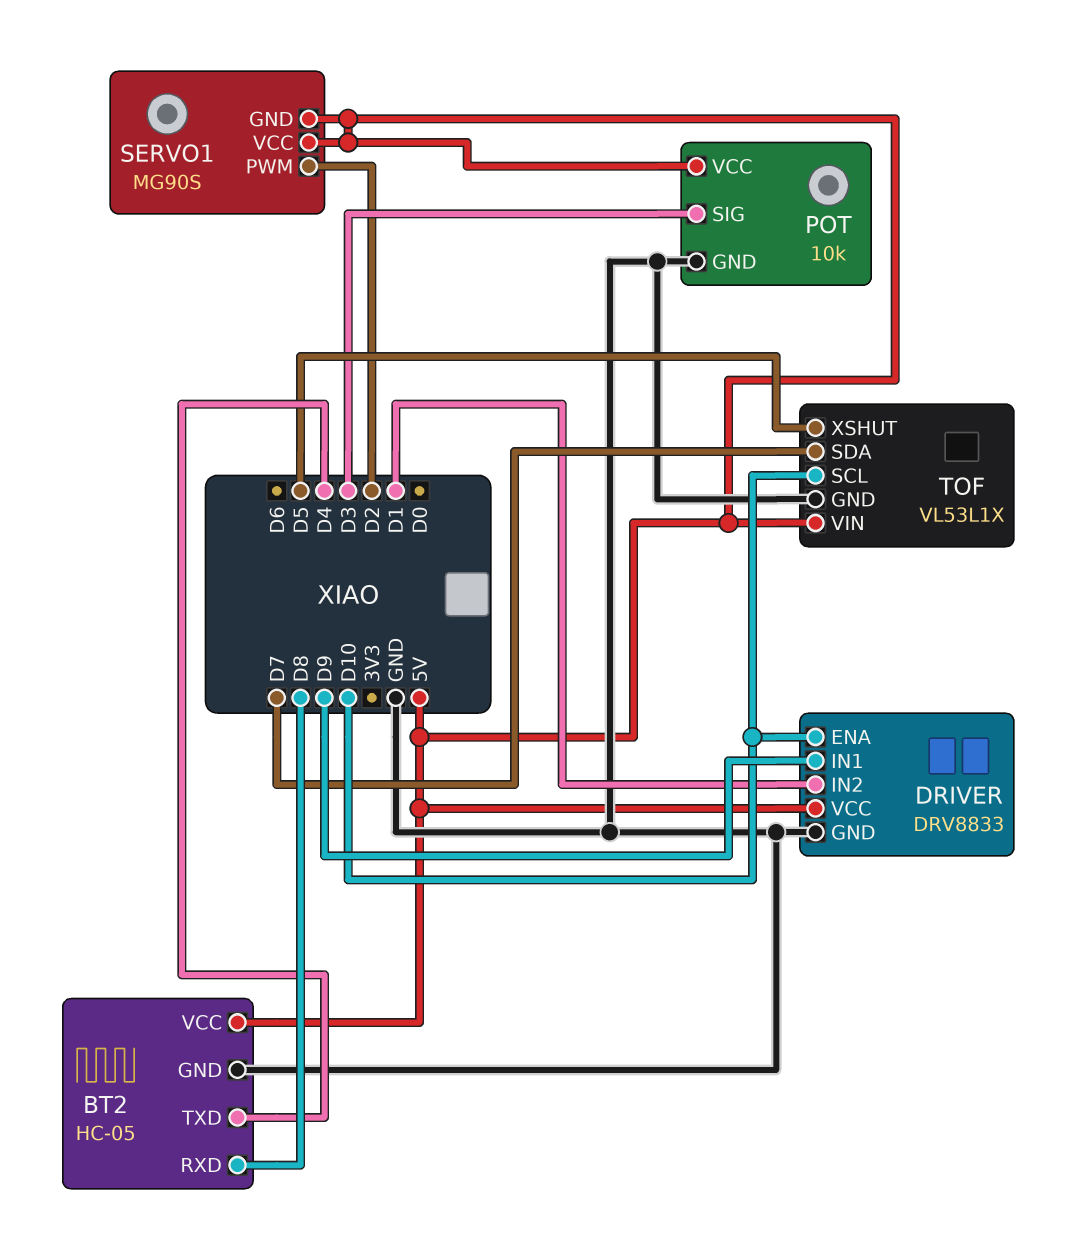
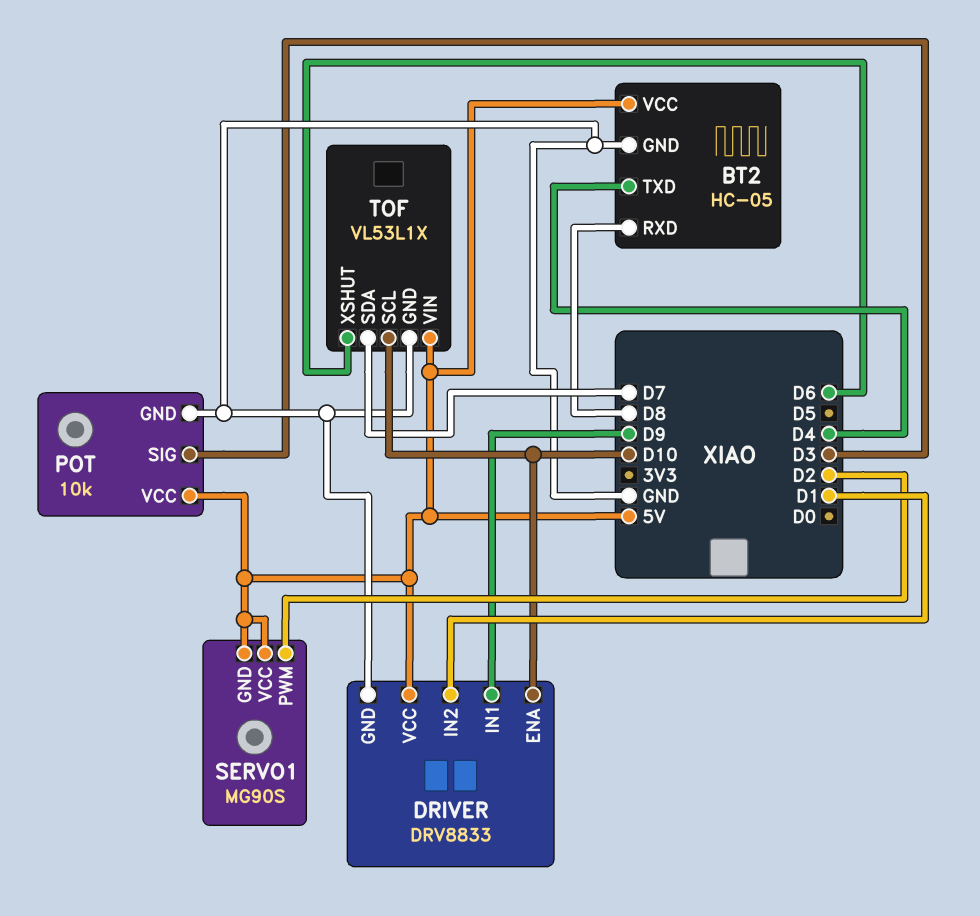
TOF pin XSHUT: D5 -> D6

